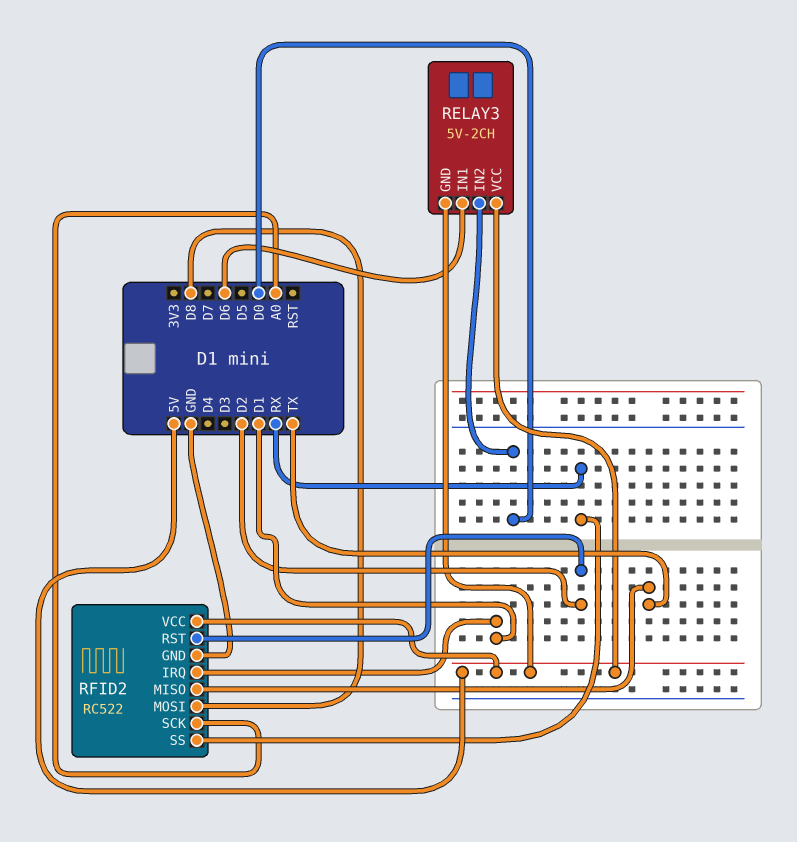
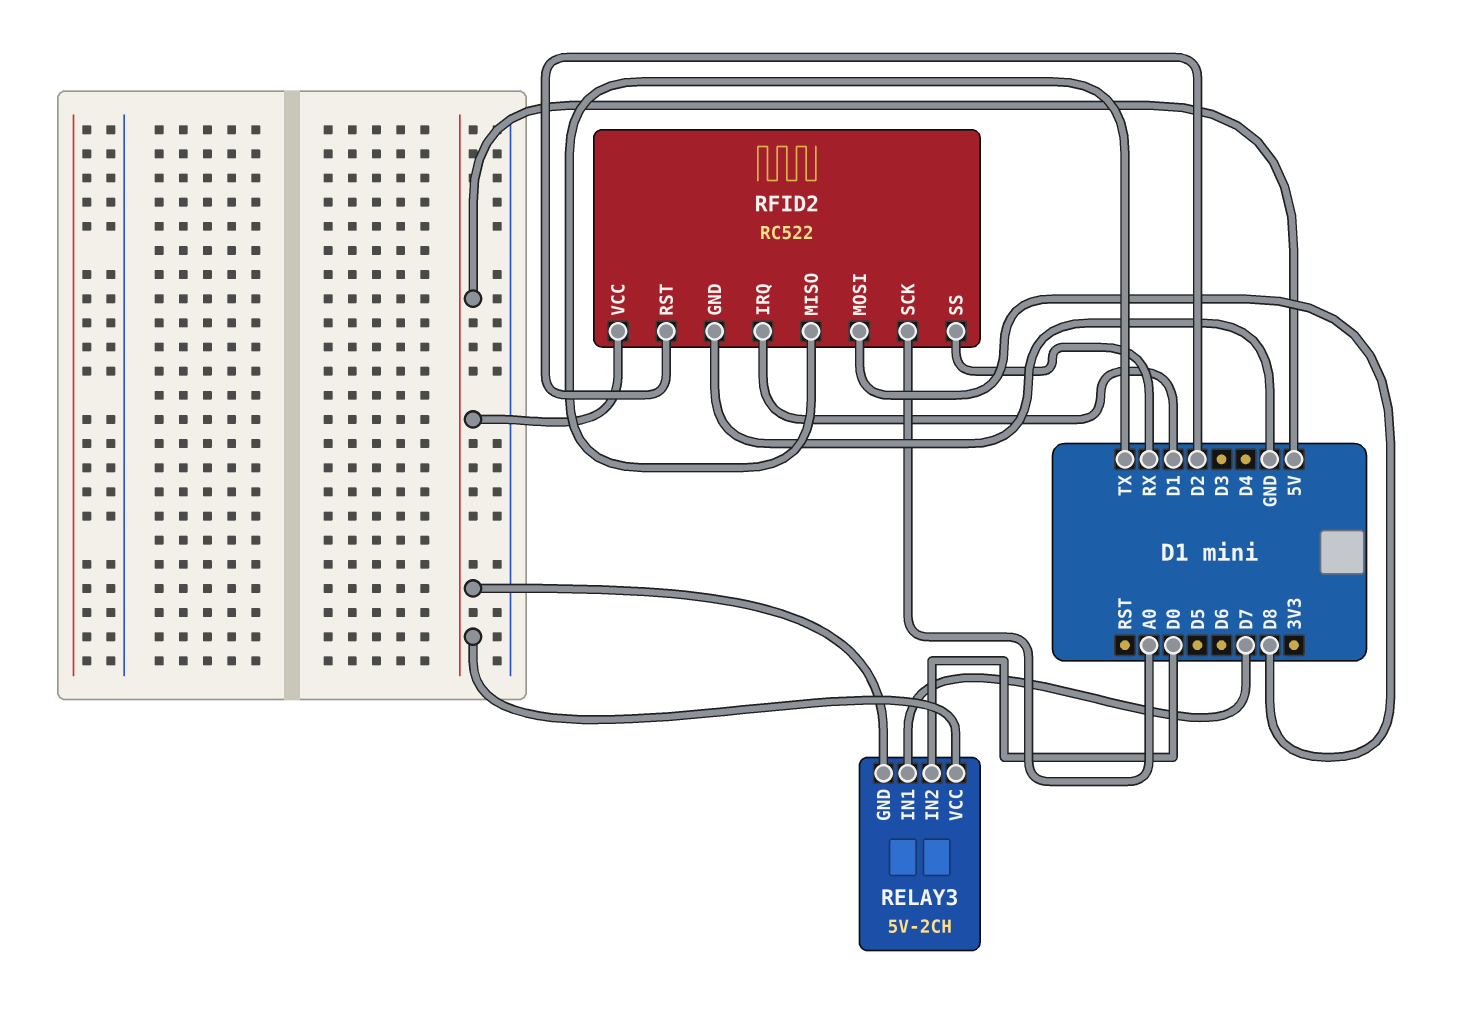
RELAY3 pin IN1: D6 -> D7

